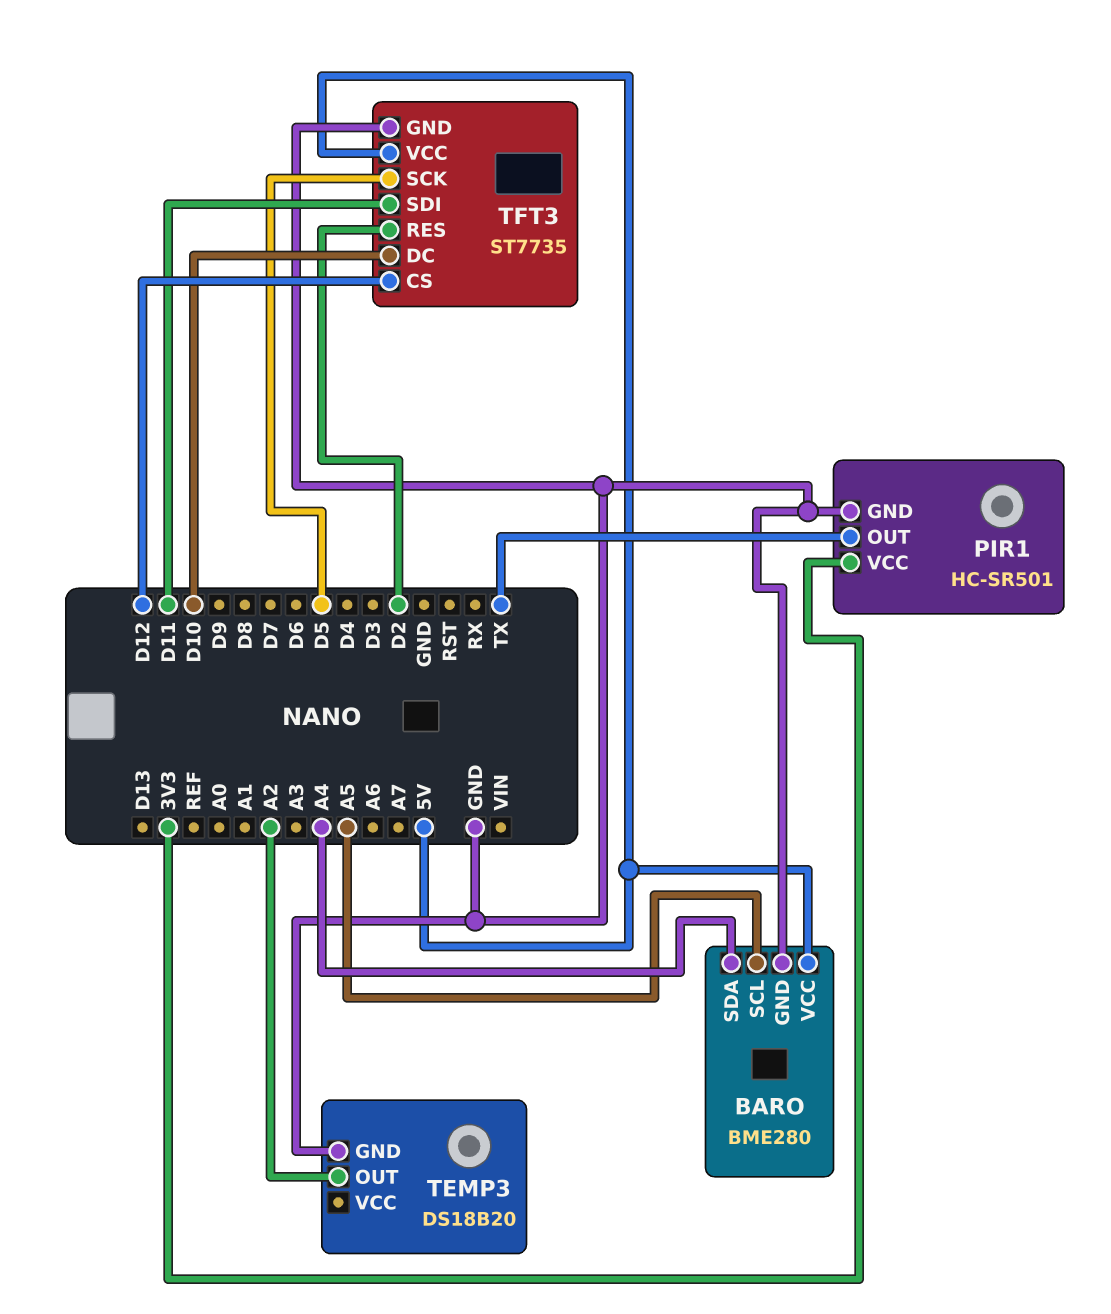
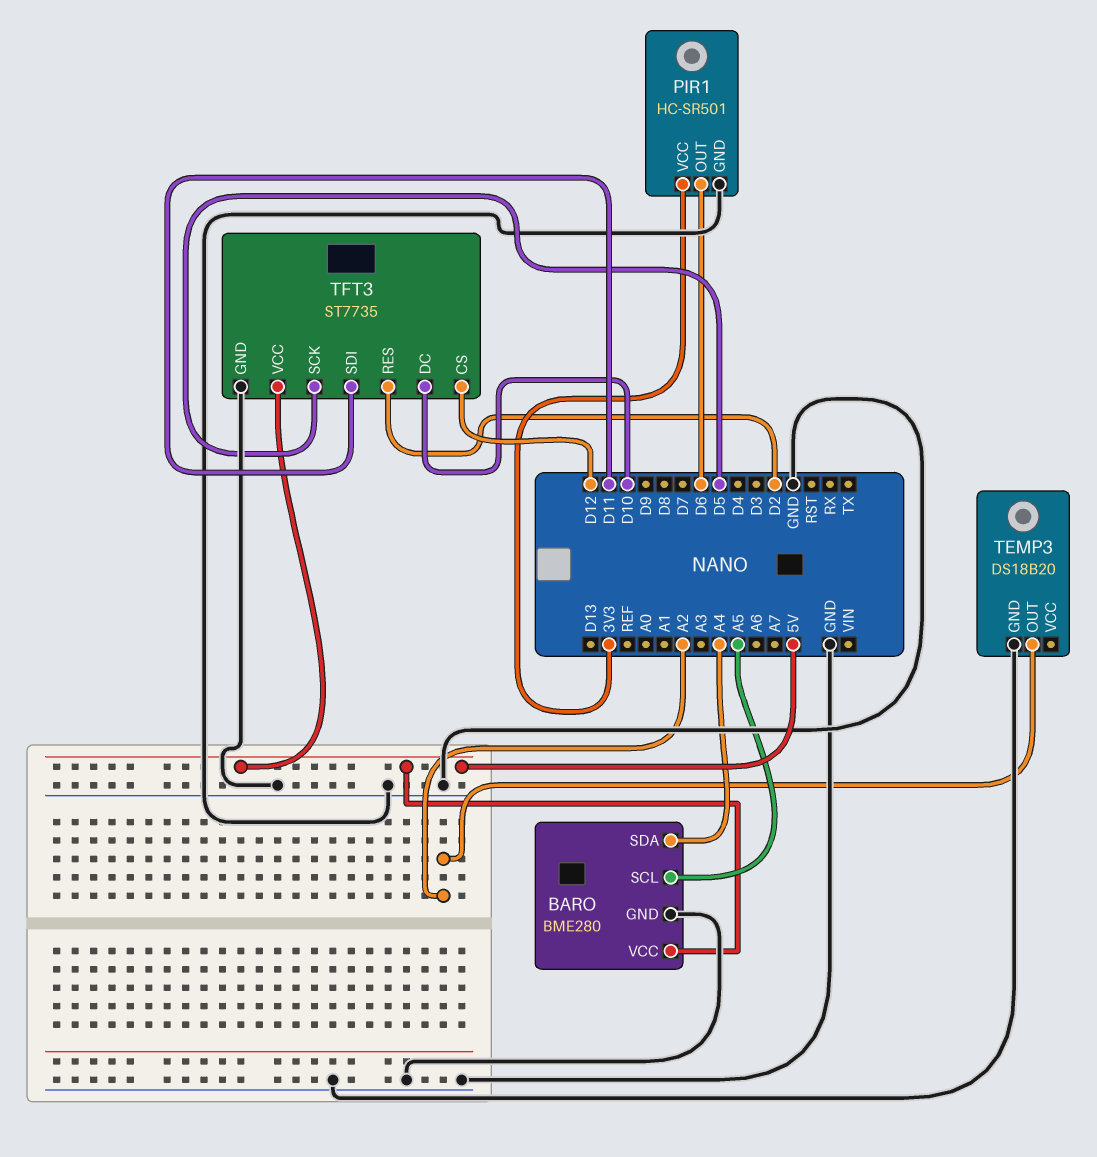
PIR1 pin OUT: TX -> D6

